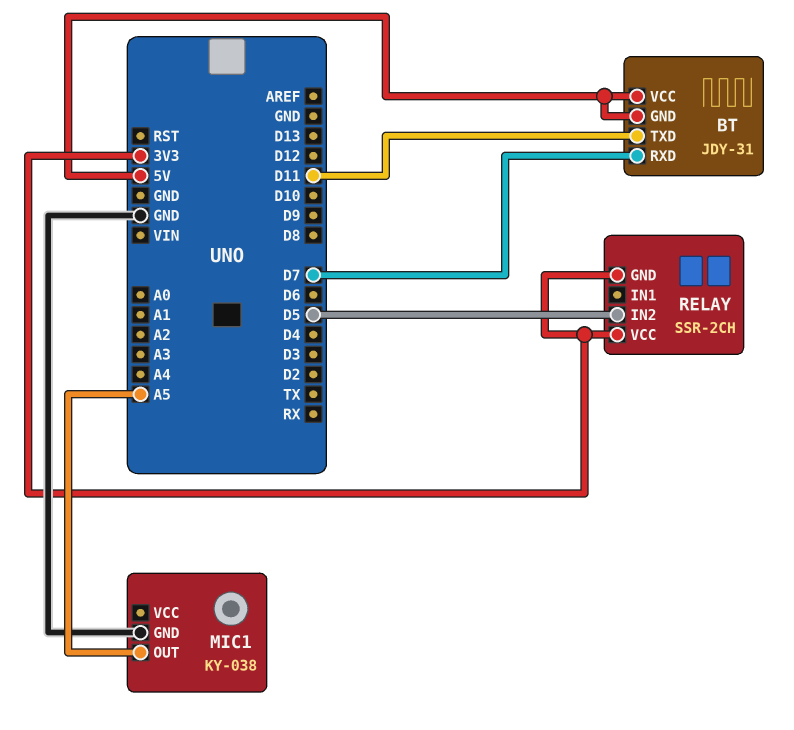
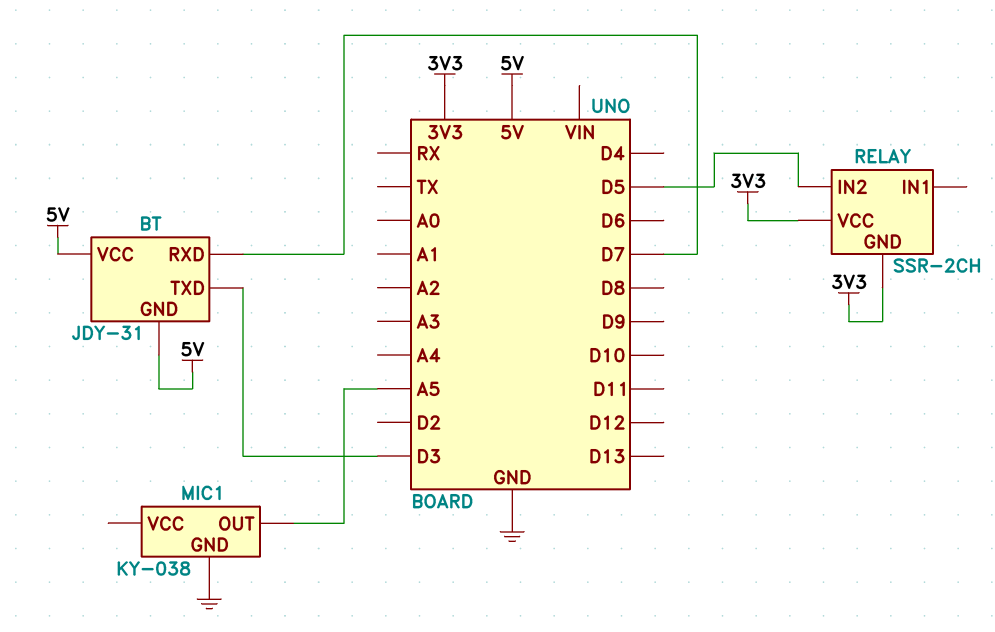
BT pin TXD: D11 -> D3

